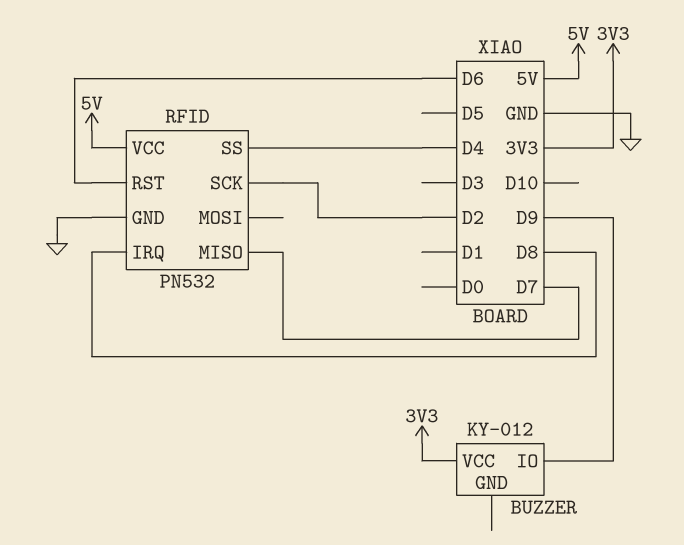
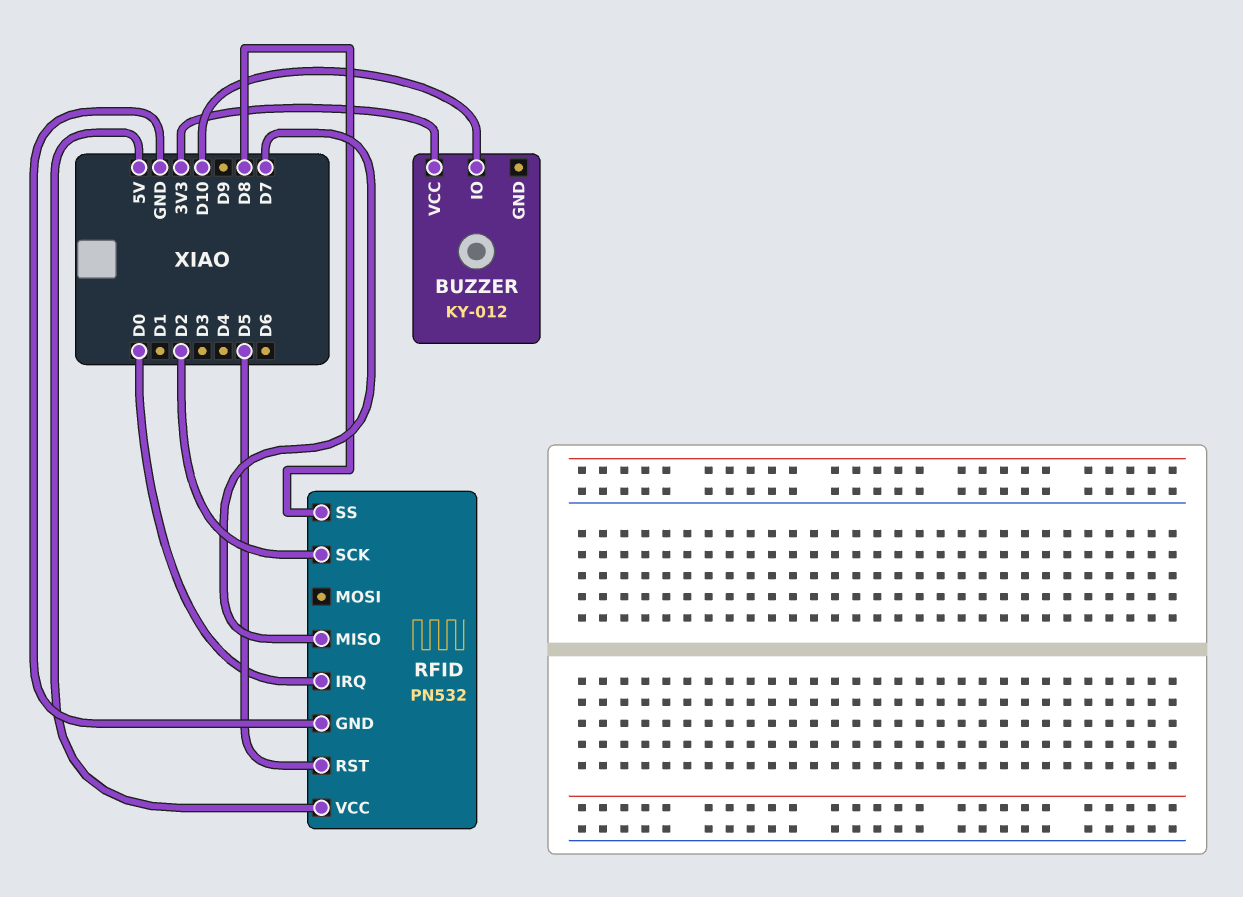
BUZZER pin IO: D9 -> D10
RFID pin IRQ: D8 -> D0
RFID pin RST: D6 -> D5
RFID pin SS: D4 -> D8

